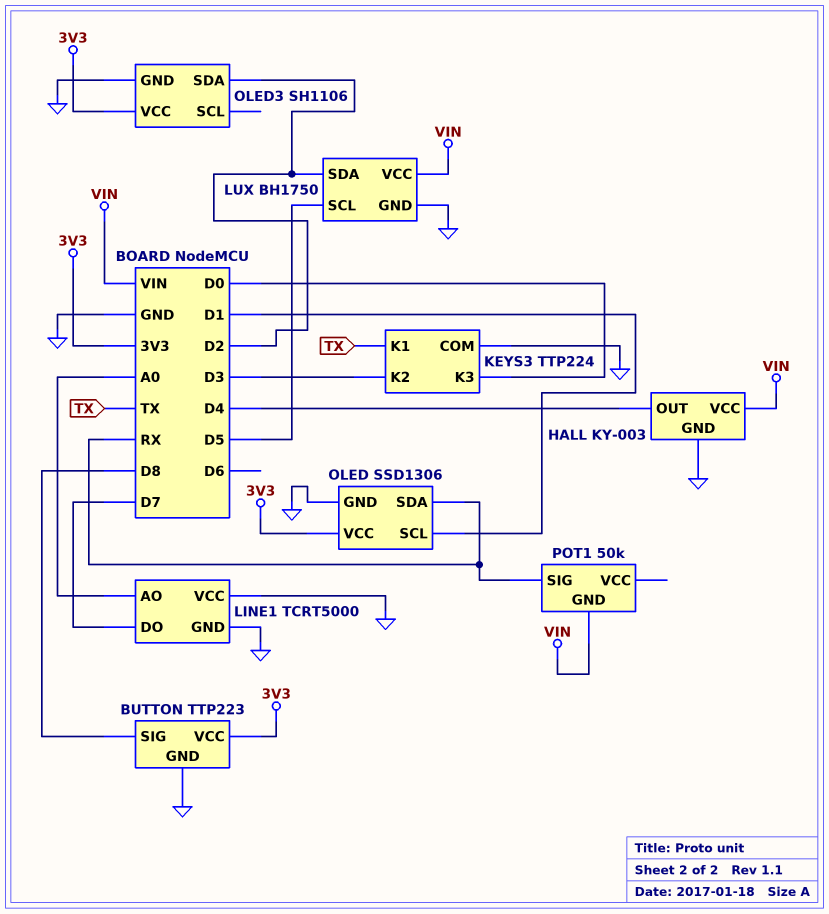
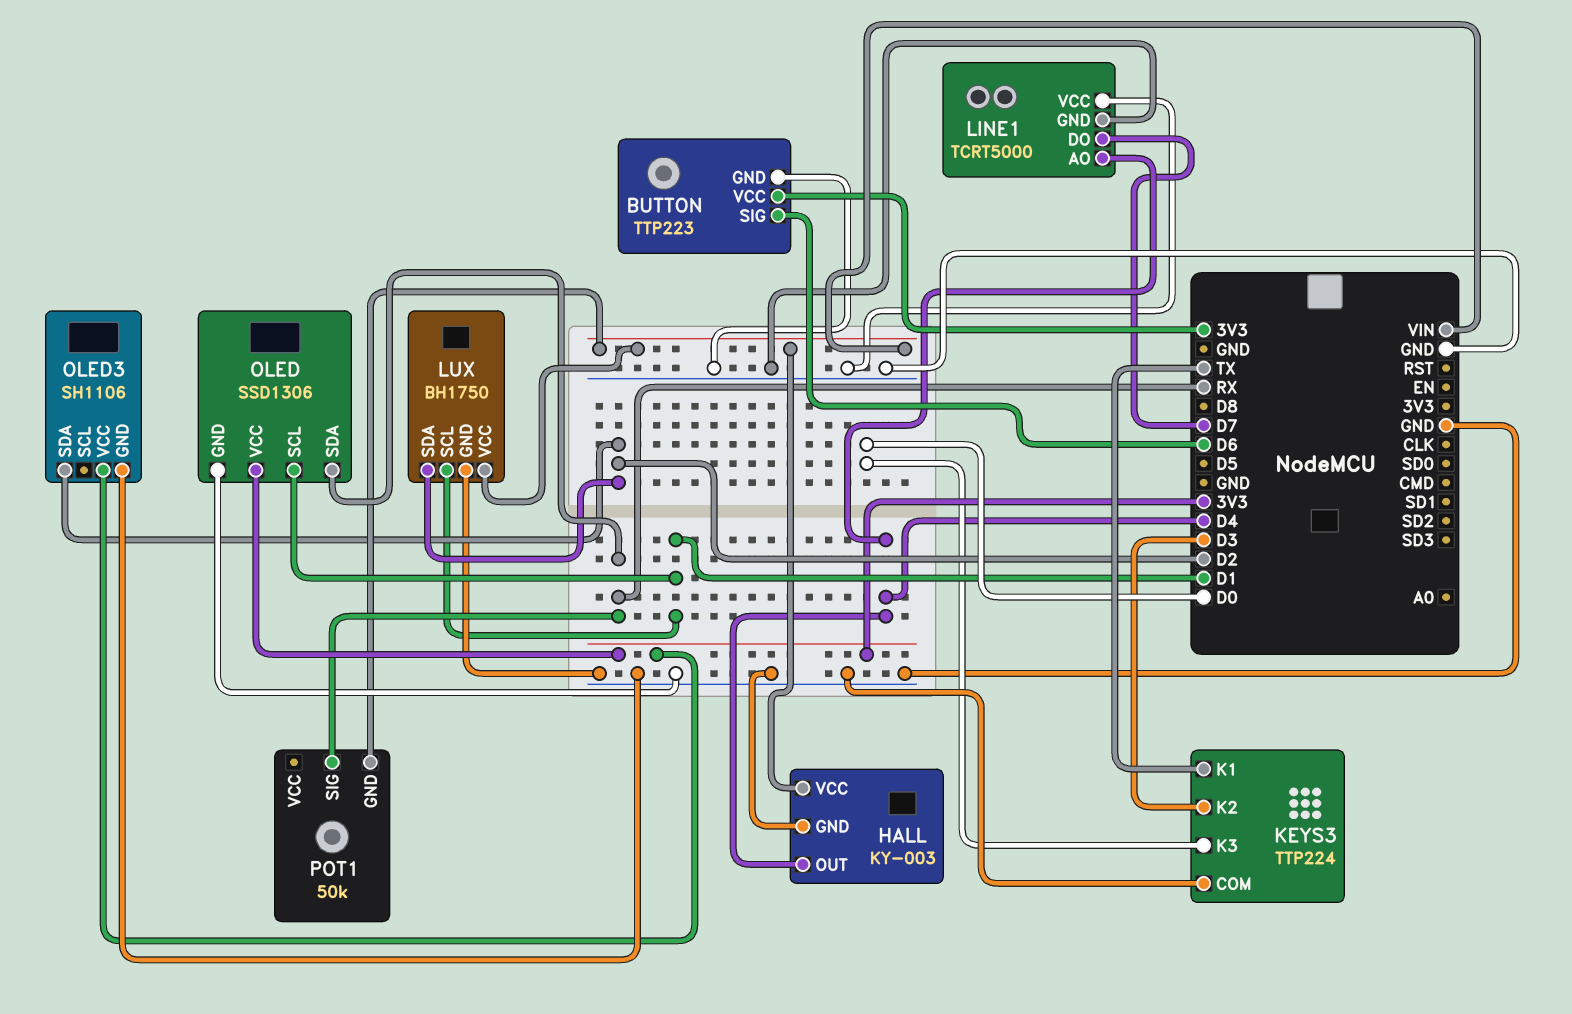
BUTTON pin SIG: D8 -> D6
LINE1 pin AO: A0 -> D4
LUX pin SCL: D5 -> D1

